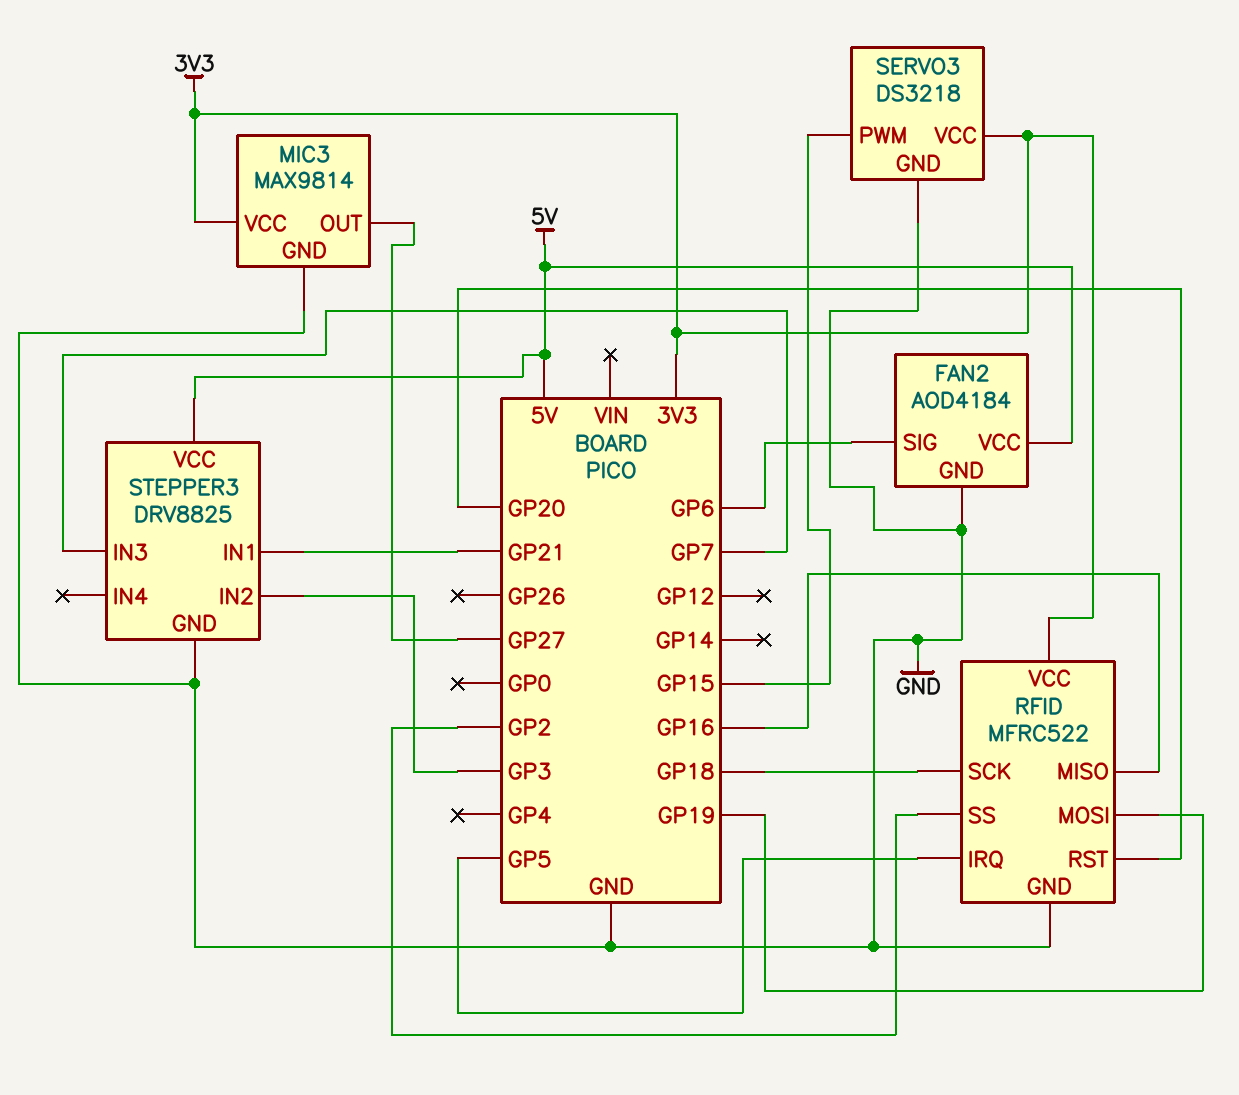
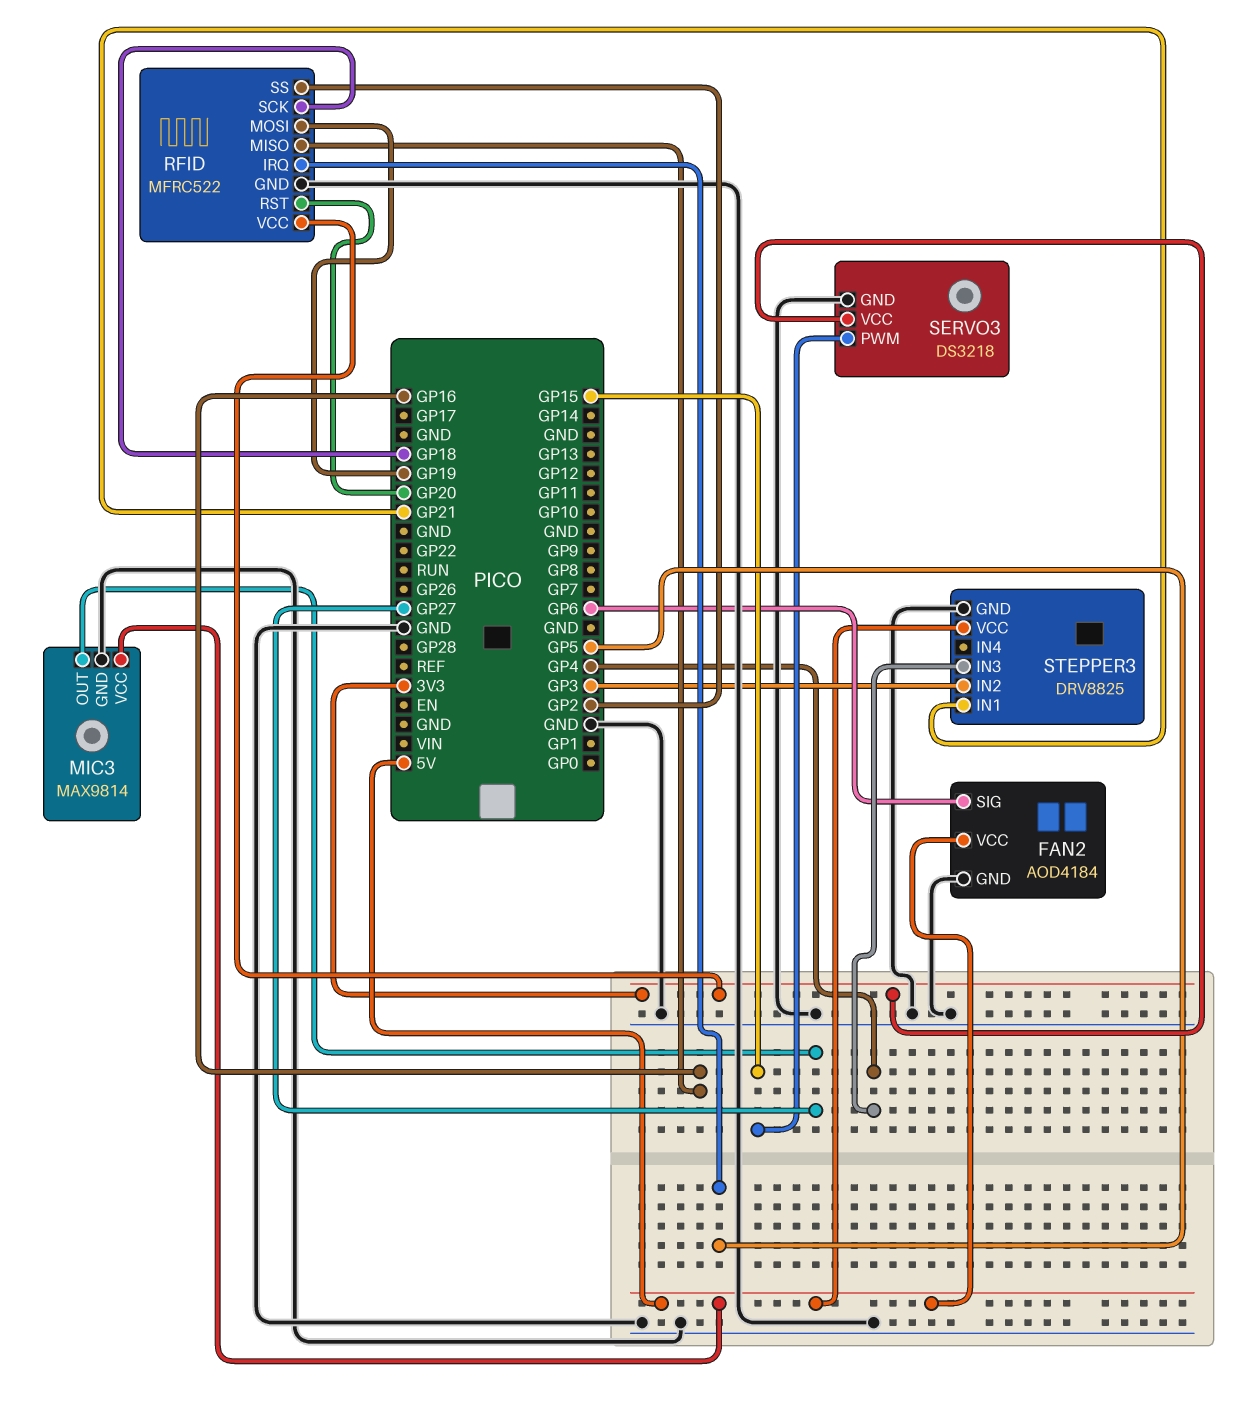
MIC3 pin VCC: 3V3 -> 5V
STEPPER3 pin IN3: GP7 -> GP4

